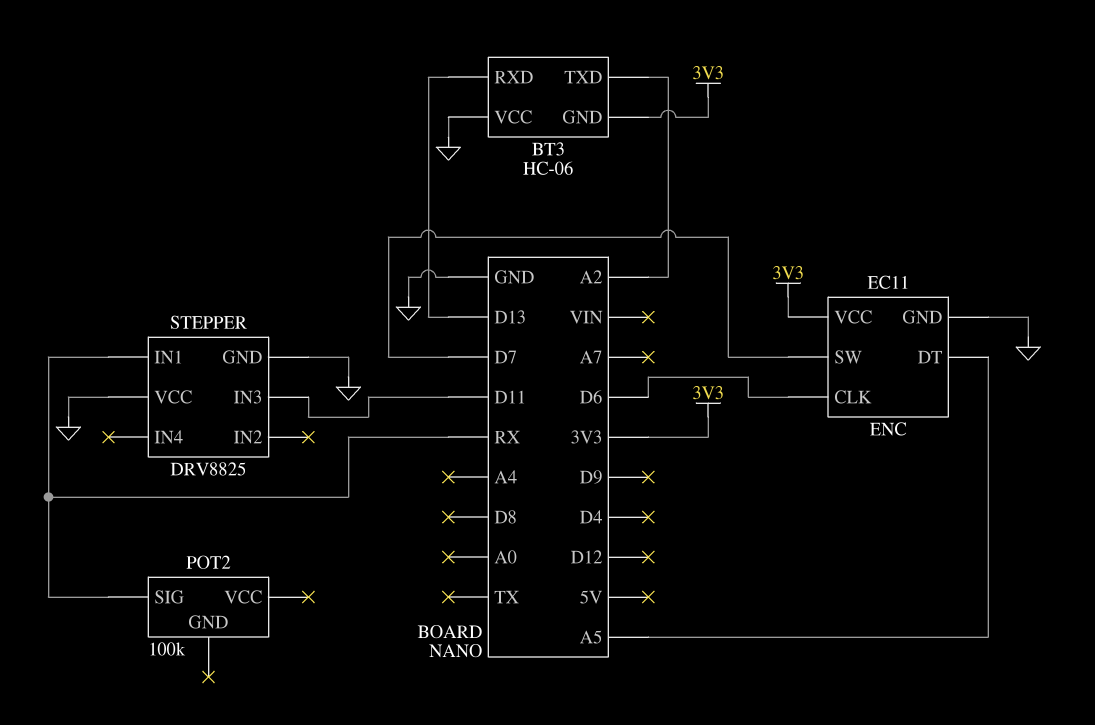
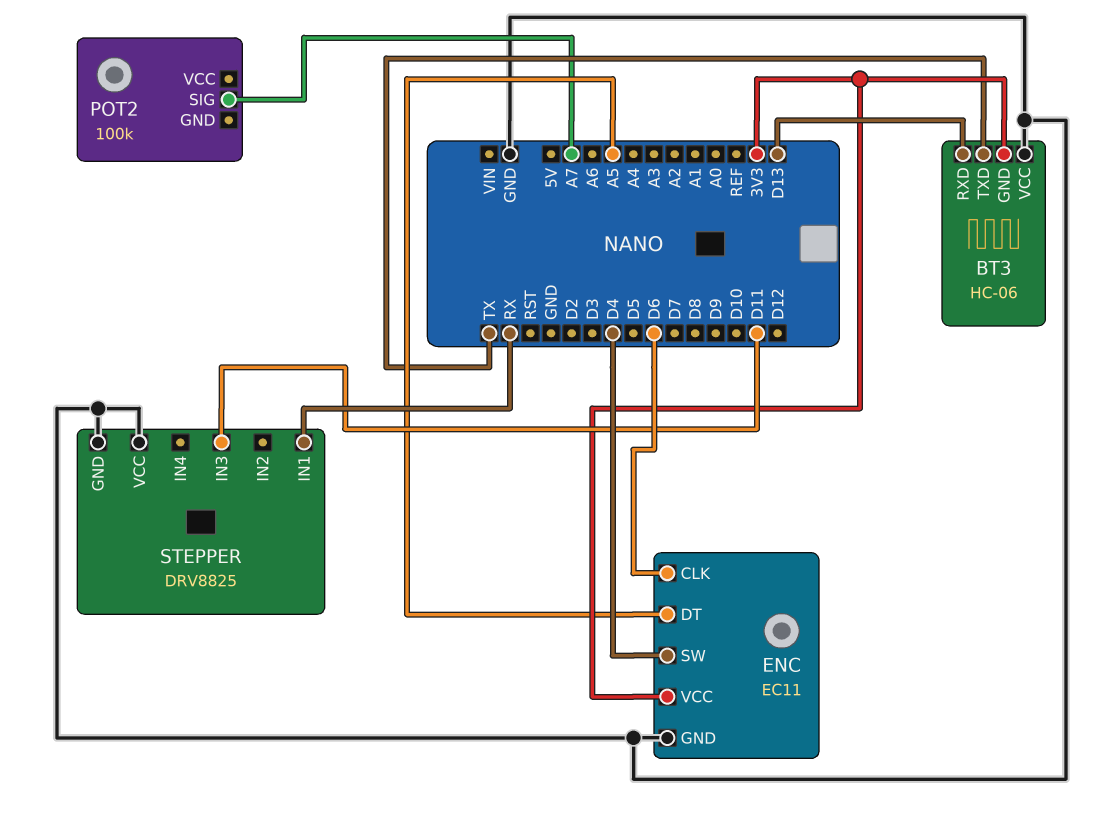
BT3 pin TXD: A2 -> TX
ENC pin SW: D7 -> D4
POT2 pin SIG: RX -> A7

